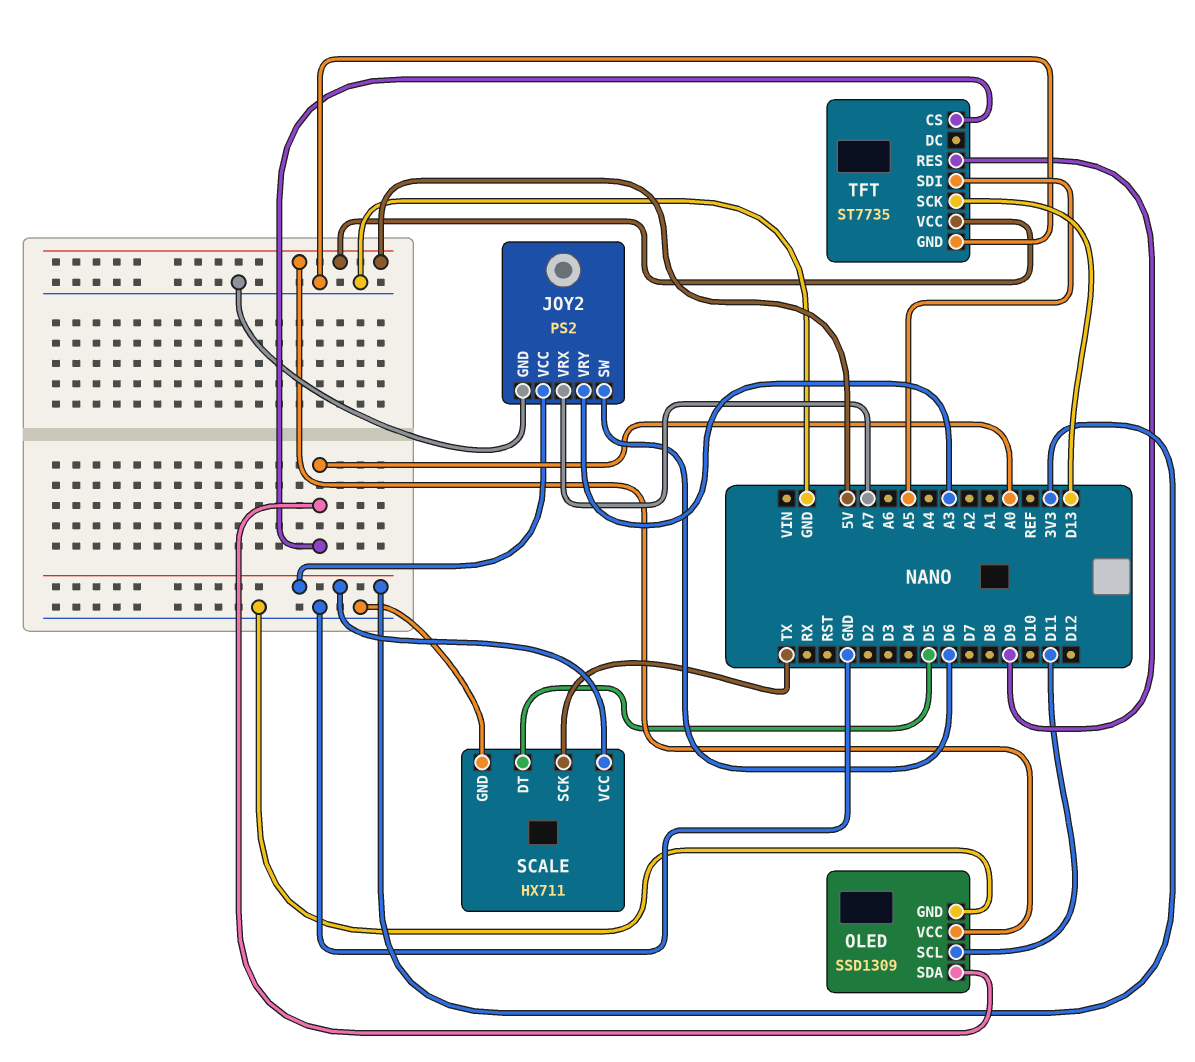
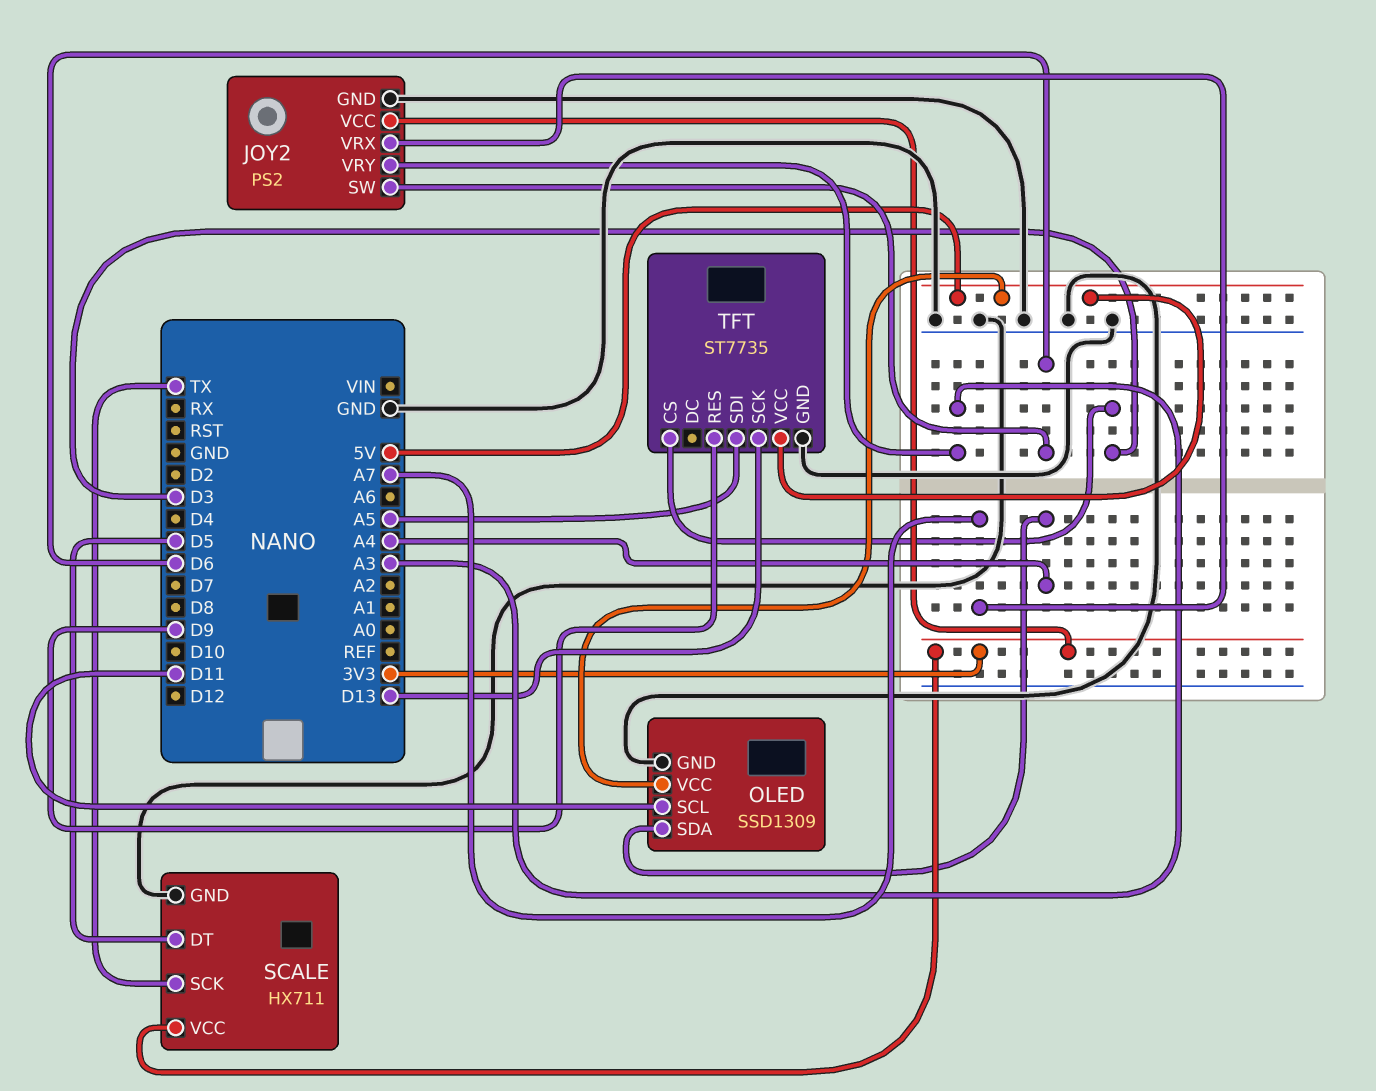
OLED pin SDA: A0 -> A4
TFT pin CS: A0 -> D3

